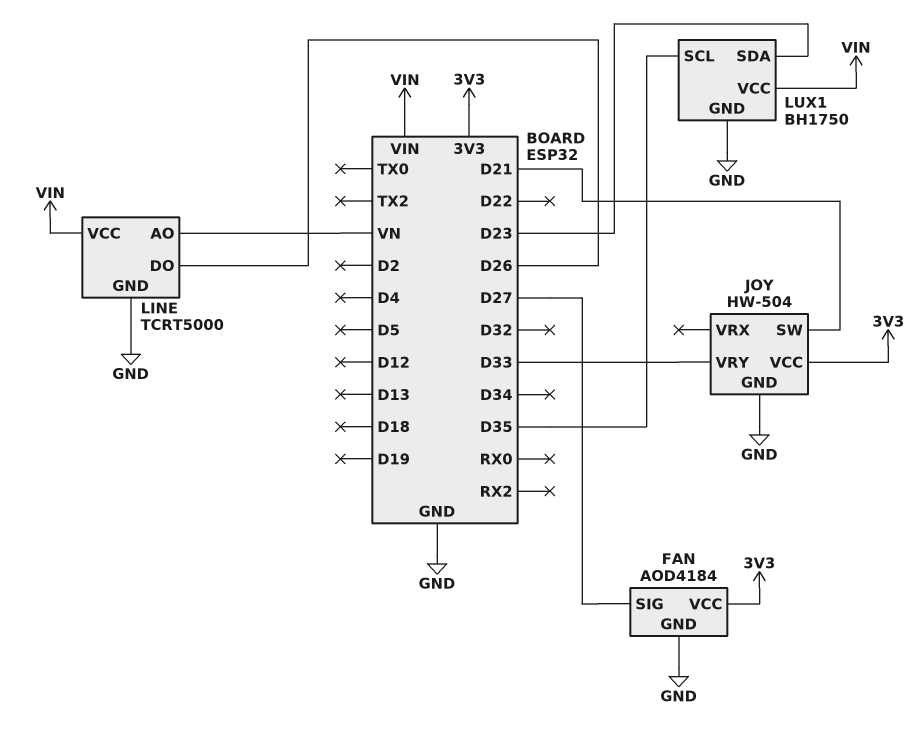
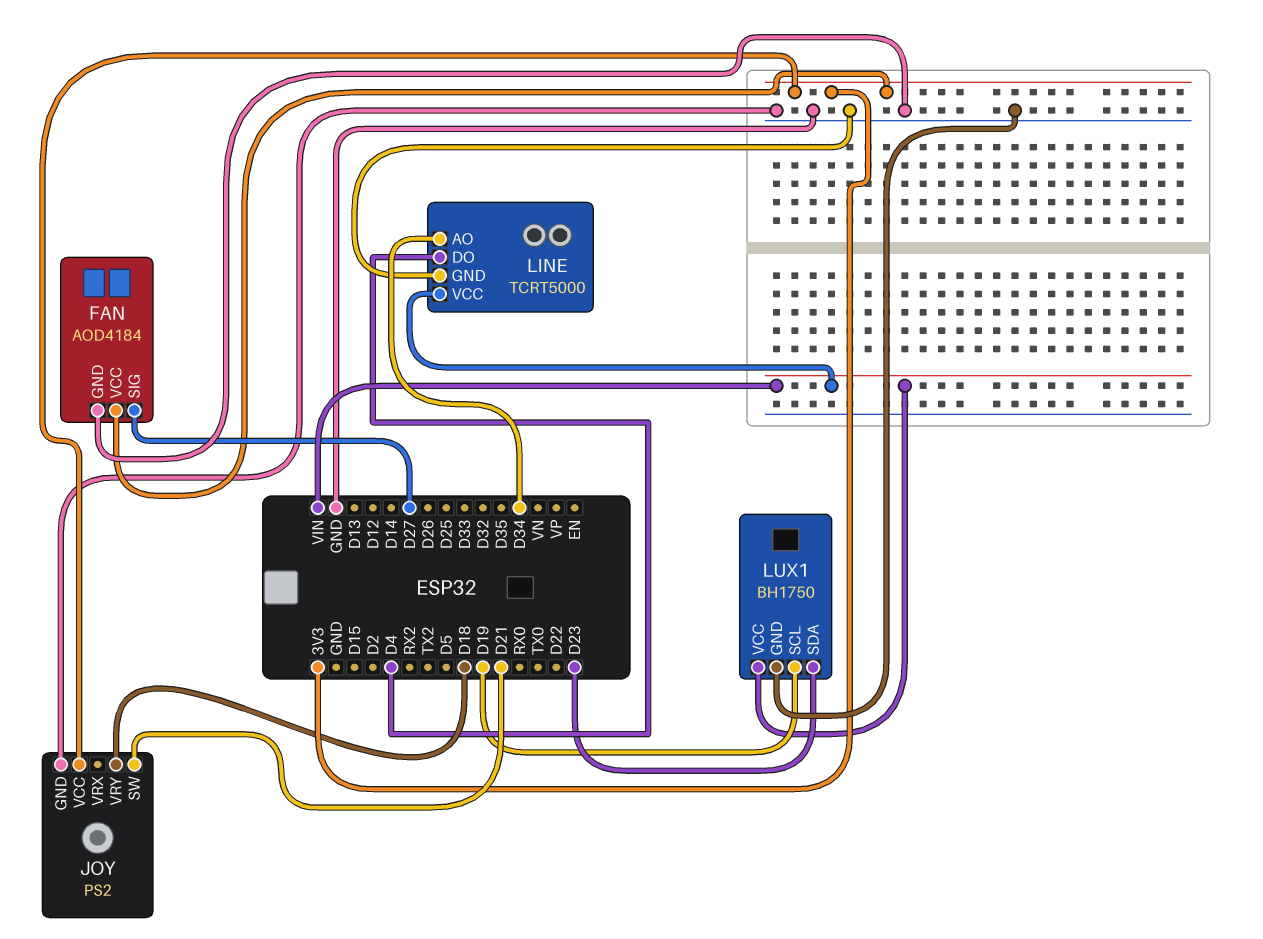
JOY: HW-504 -> PS2
JOY pin VRY: D33 -> D18
LINE pin AO: VN -> D34
LINE pin DO: D26 -> D4
LUX1 pin SCL: D35 -> D19

